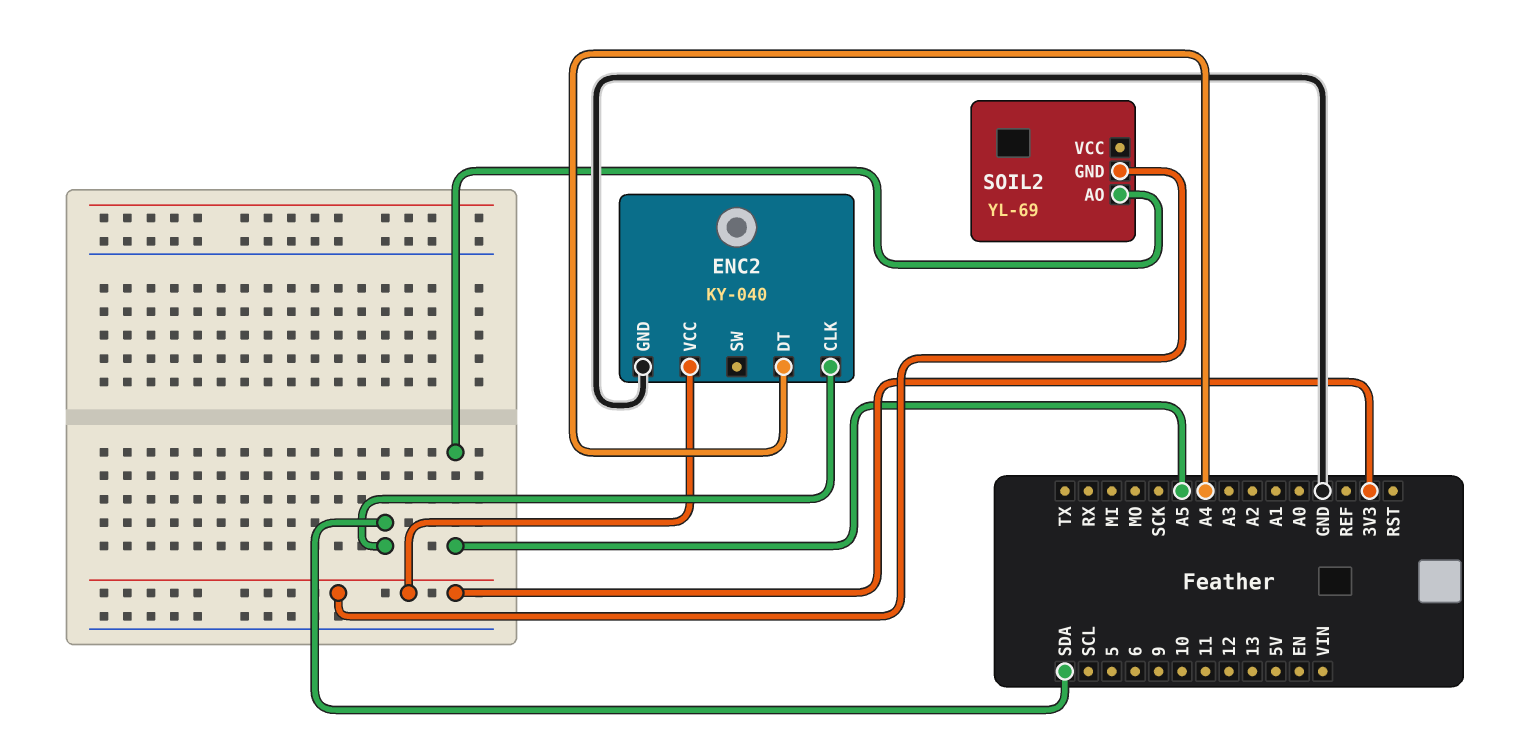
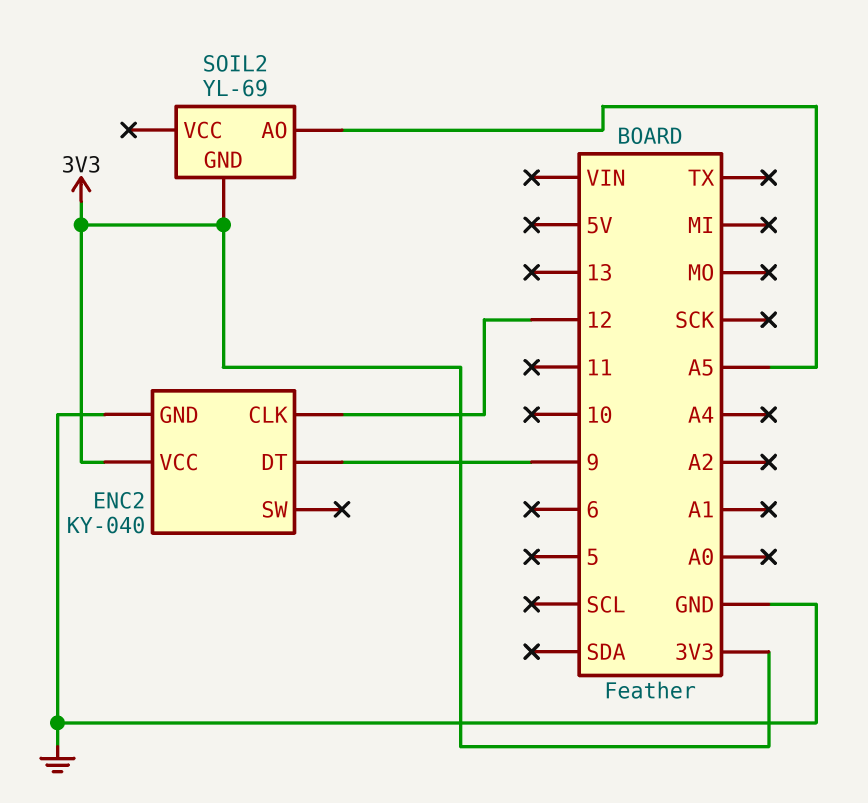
ENC2 pin CLK: SDA -> 12
ENC2 pin DT: A4 -> 9

